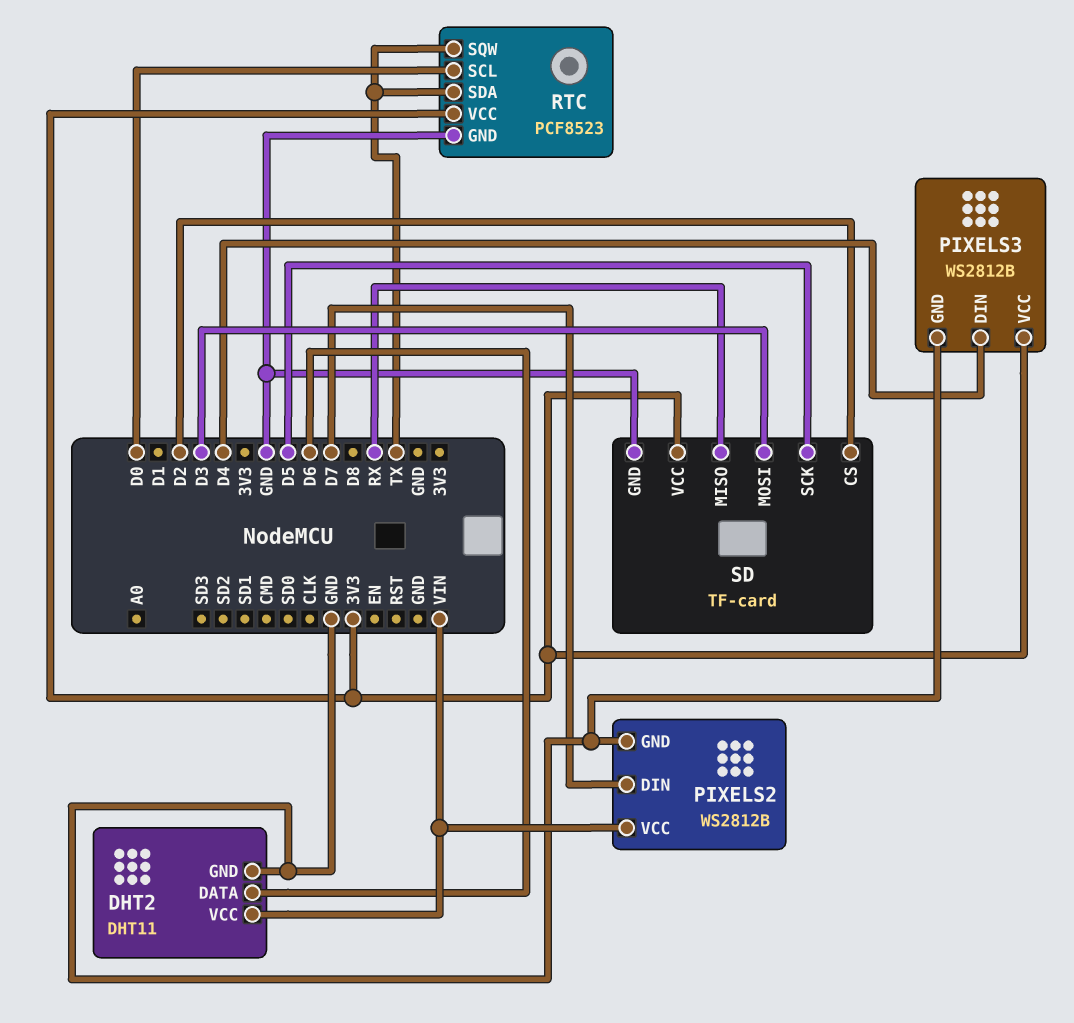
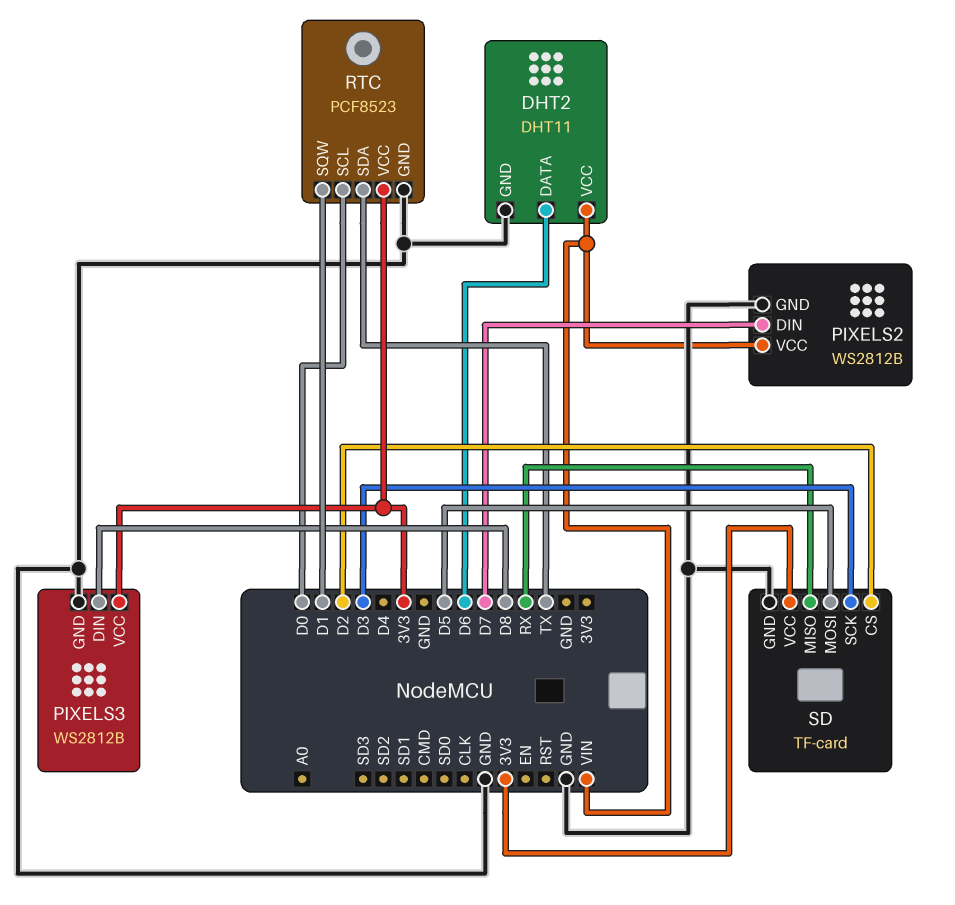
PIXELS3 pin DIN: D4 -> D8
RTC pin SQW: TX -> D1
SD pin MOSI: D3 -> D5
SD pin SCK: D5 -> D3

